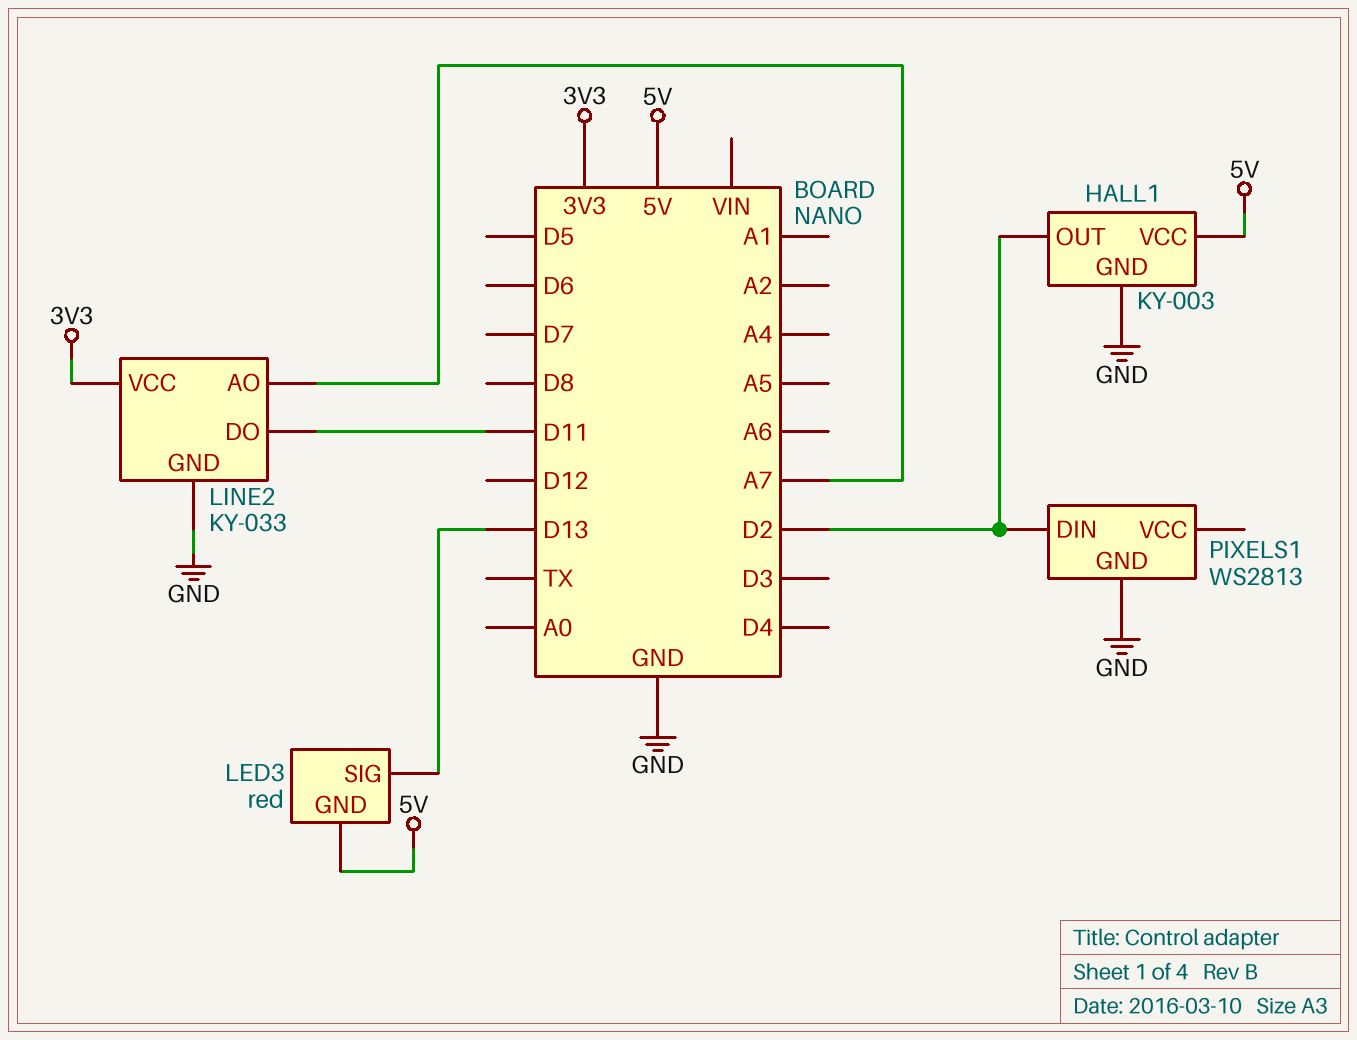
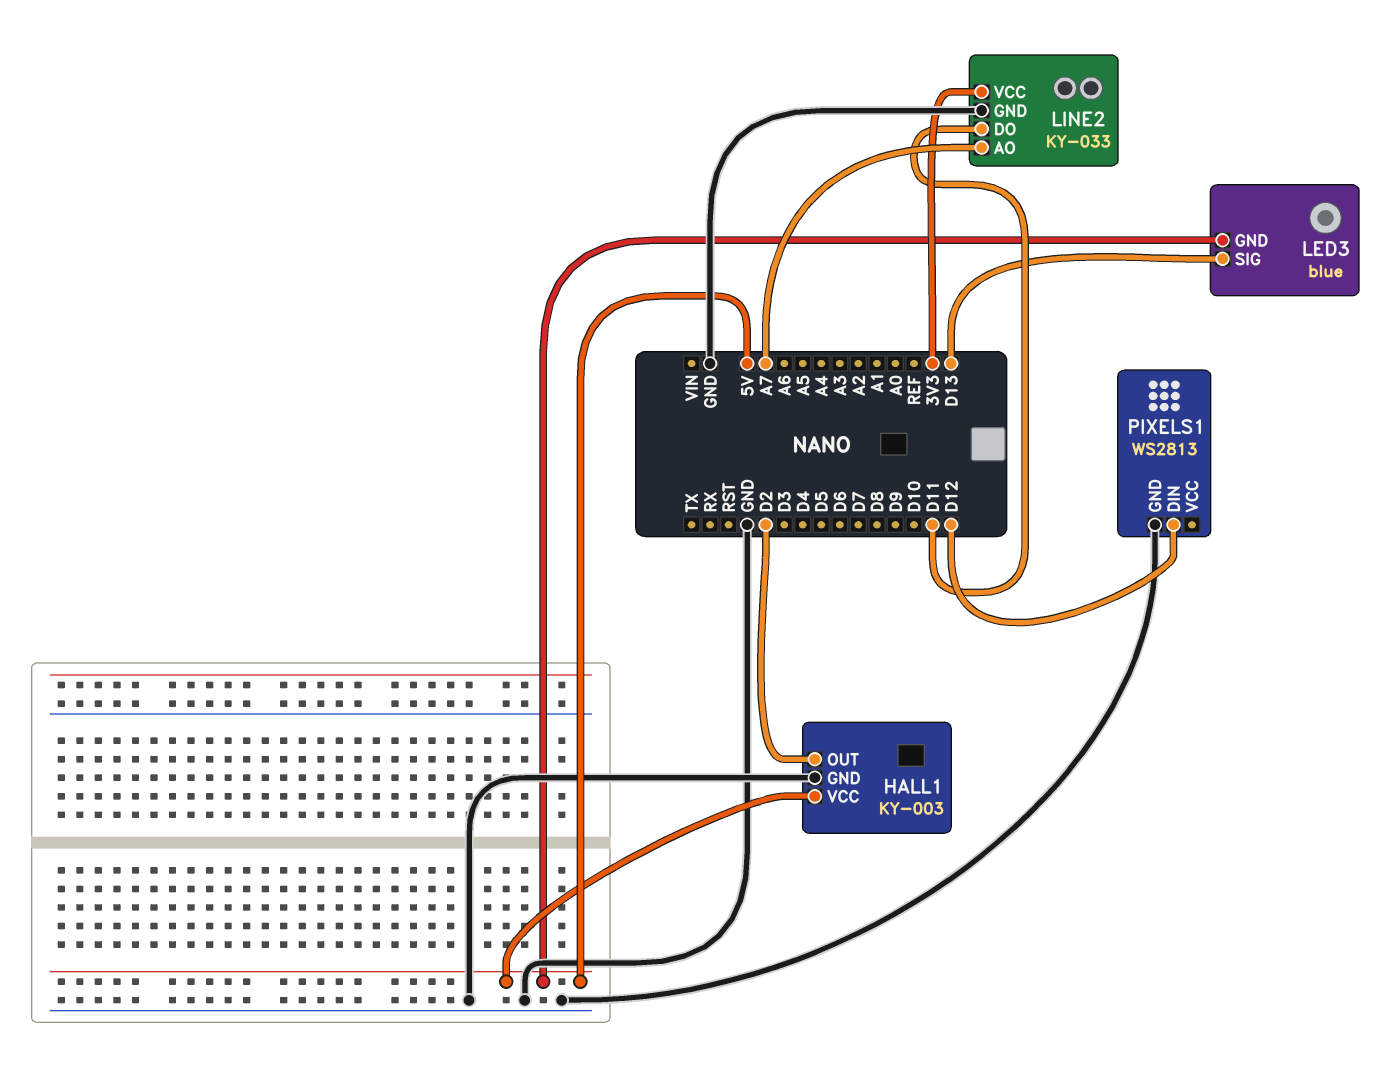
LED3: red -> blue
PIXELS1 pin DIN: D2 -> D12

